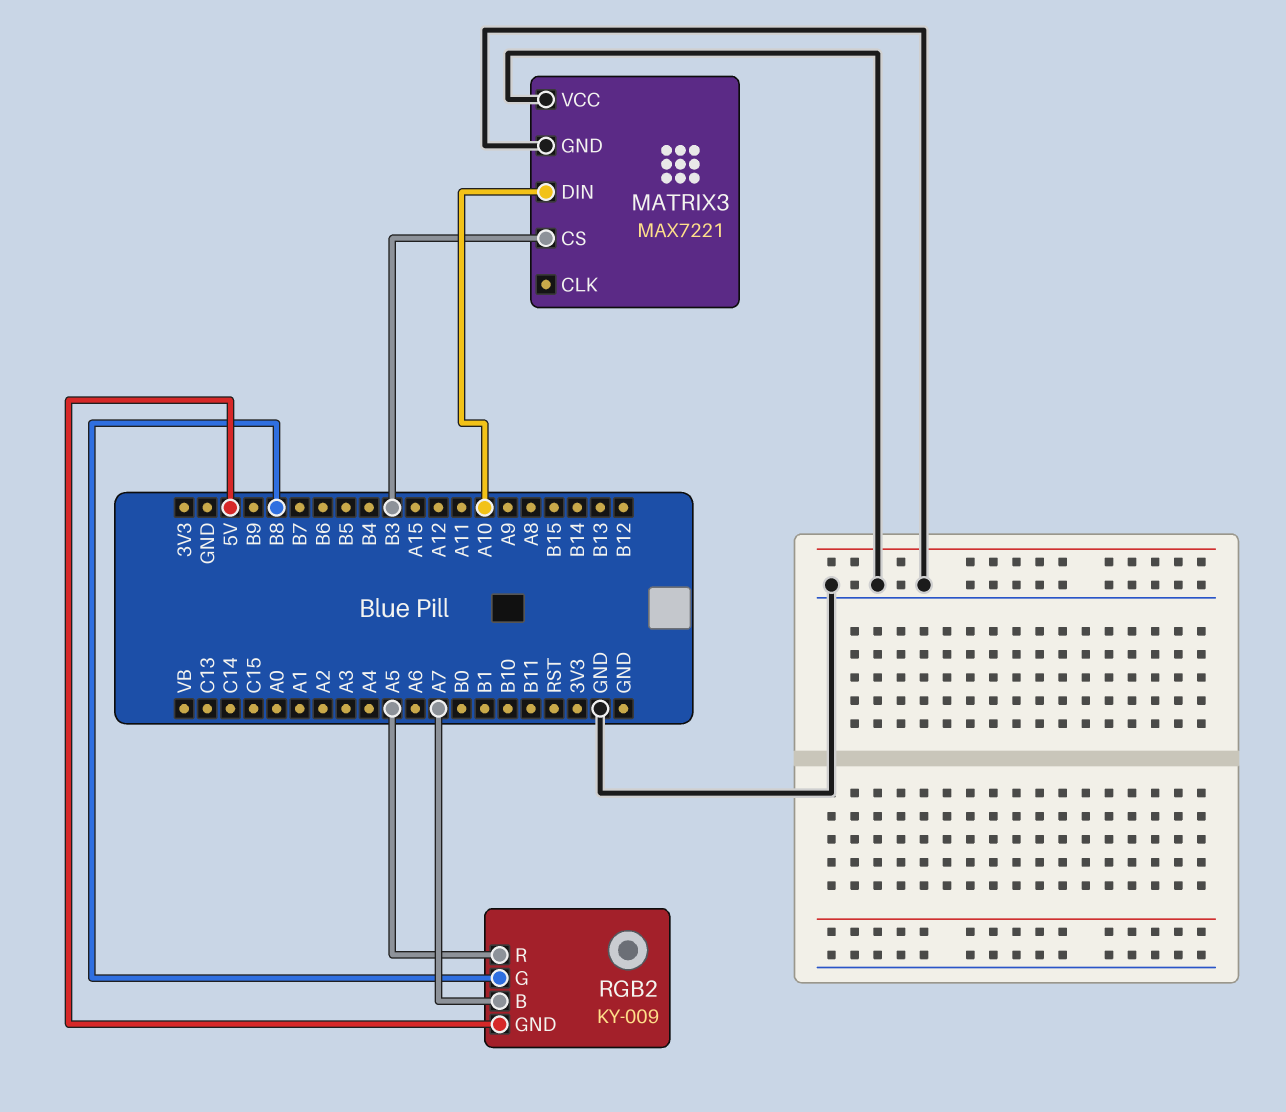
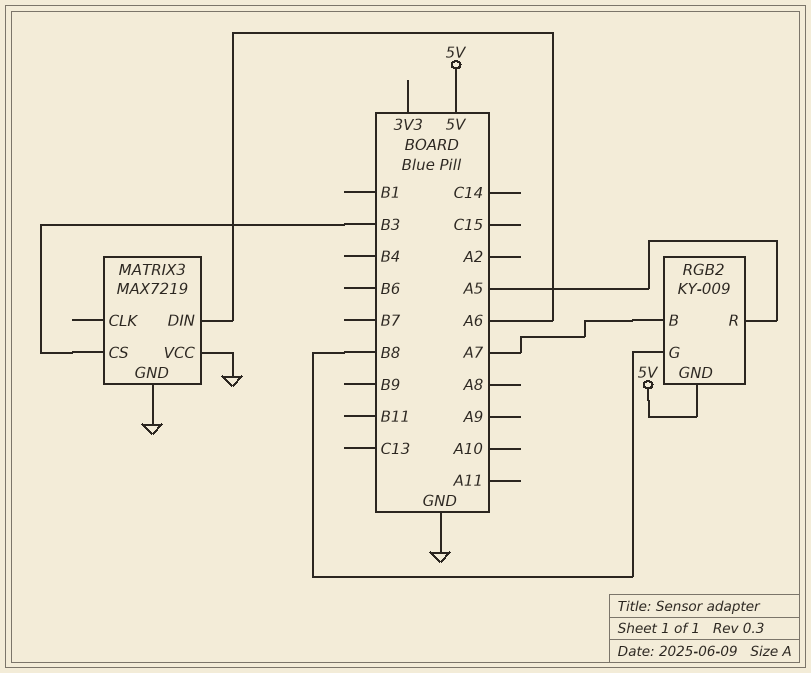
MATRIX3: MAX7221 -> MAX7219
MATRIX3 pin DIN: A10 -> A6

